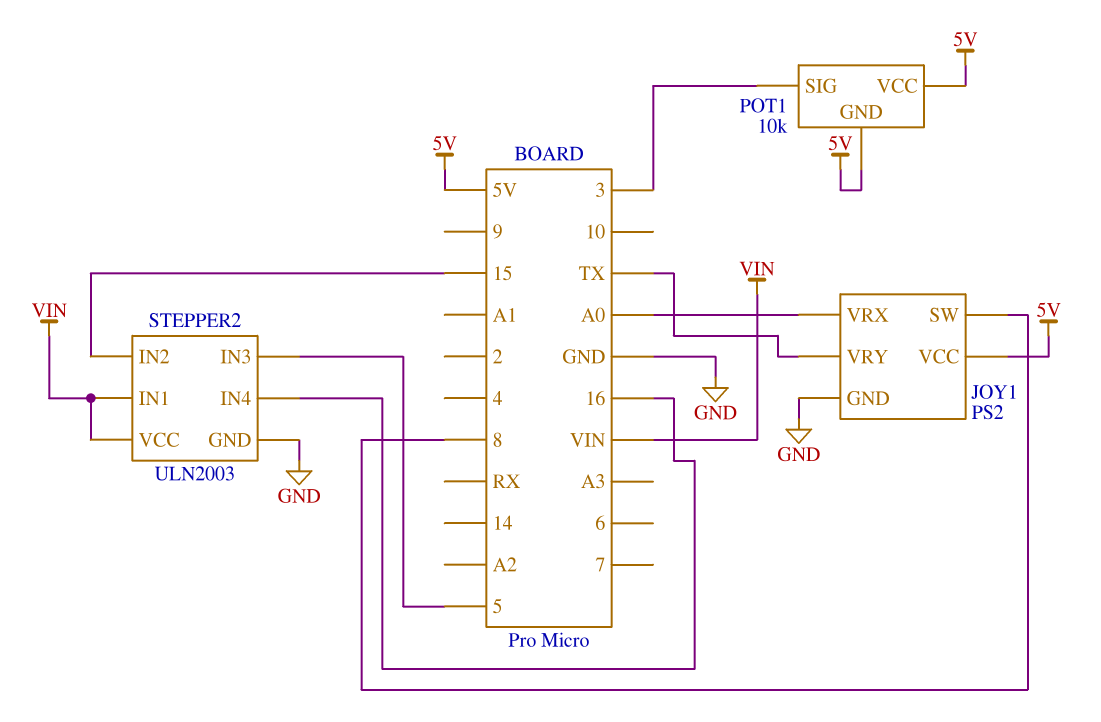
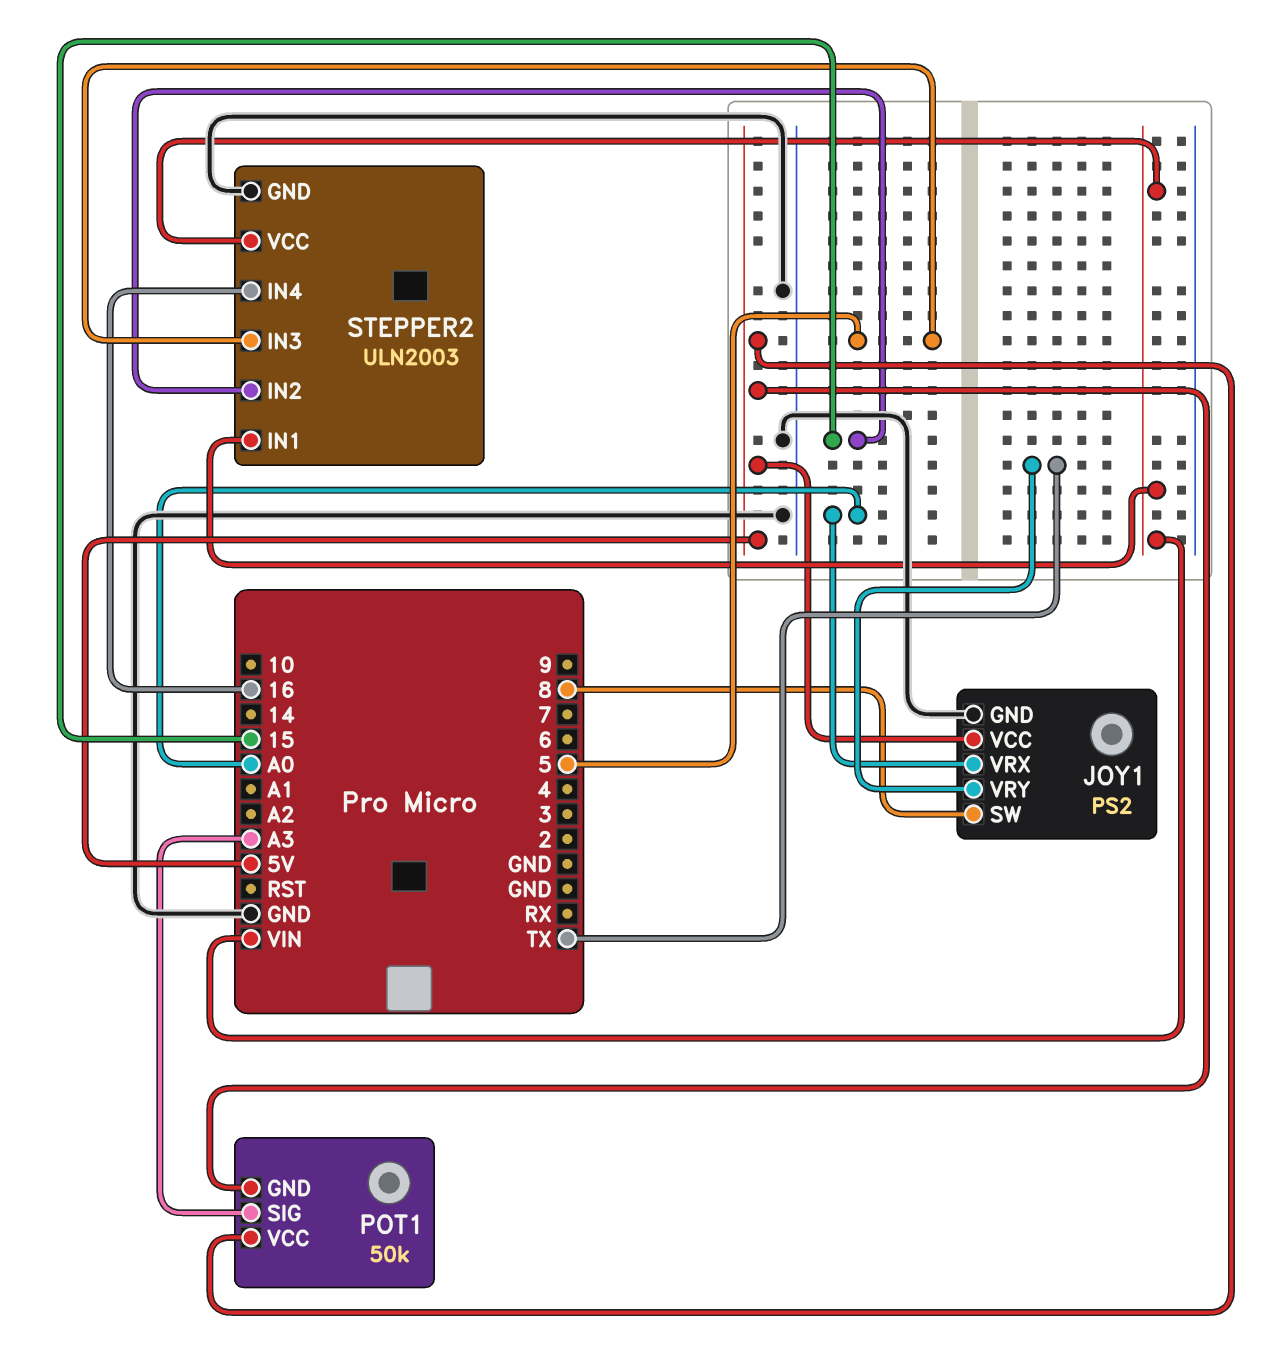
POT1: 10k -> 50k
POT1 pin SIG: 3 -> A3

